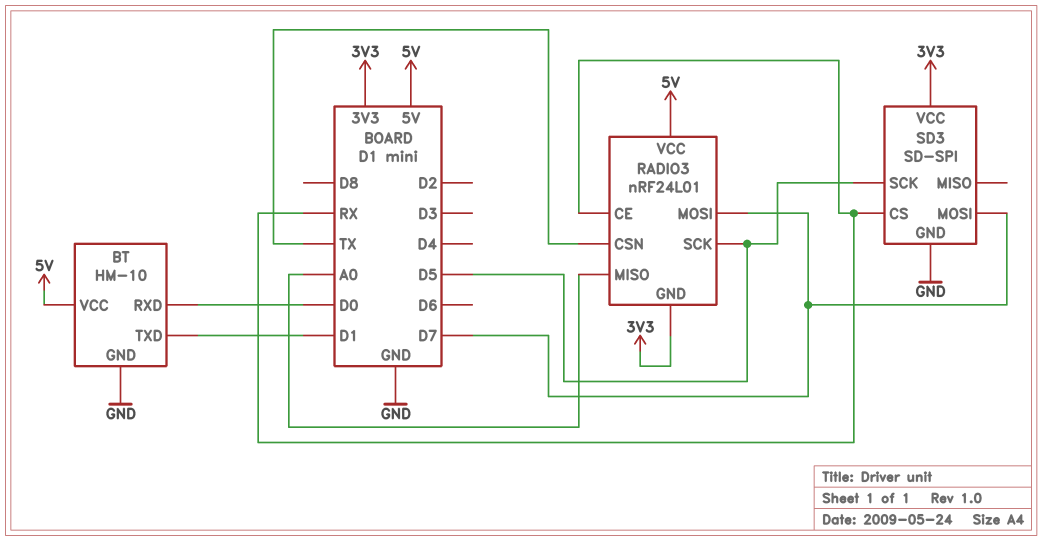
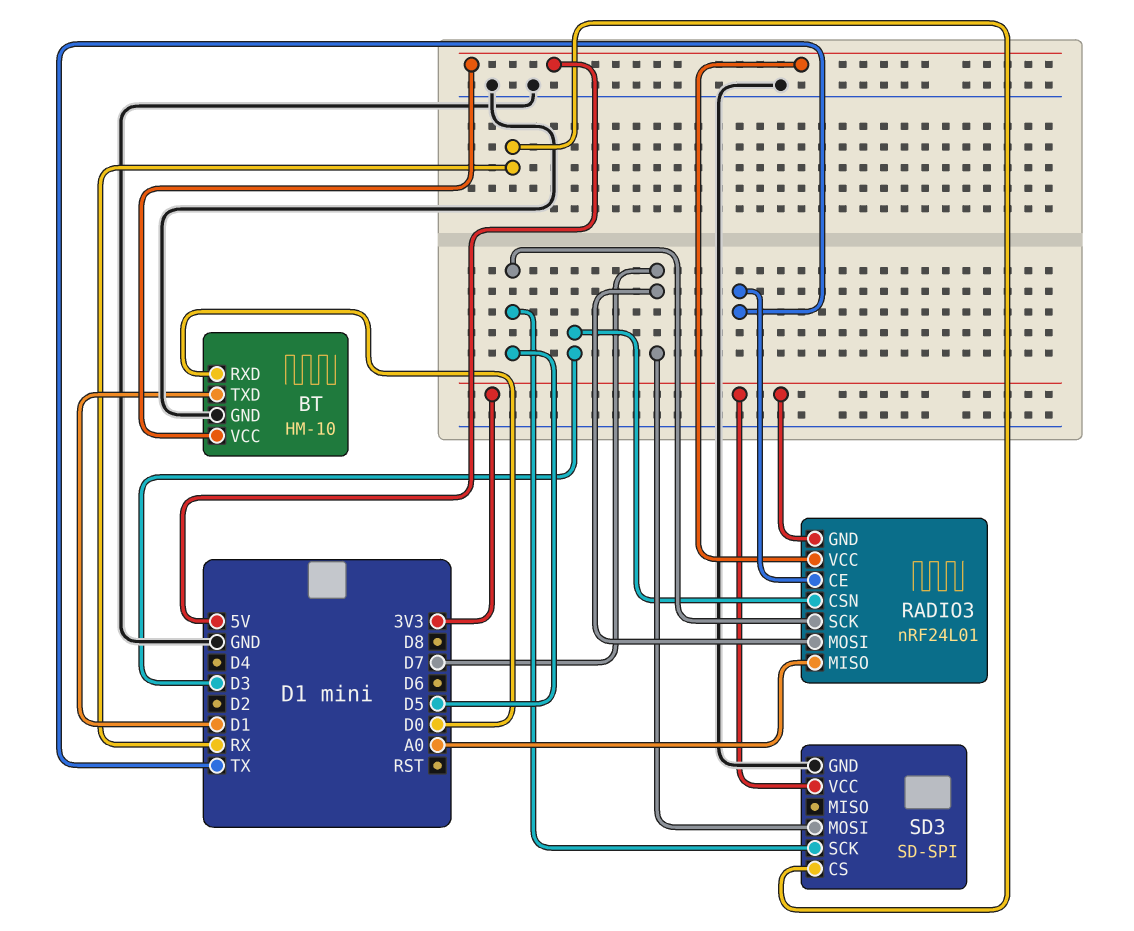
RADIO3 pin CE: RX -> TX
RADIO3 pin CSN: TX -> D3

